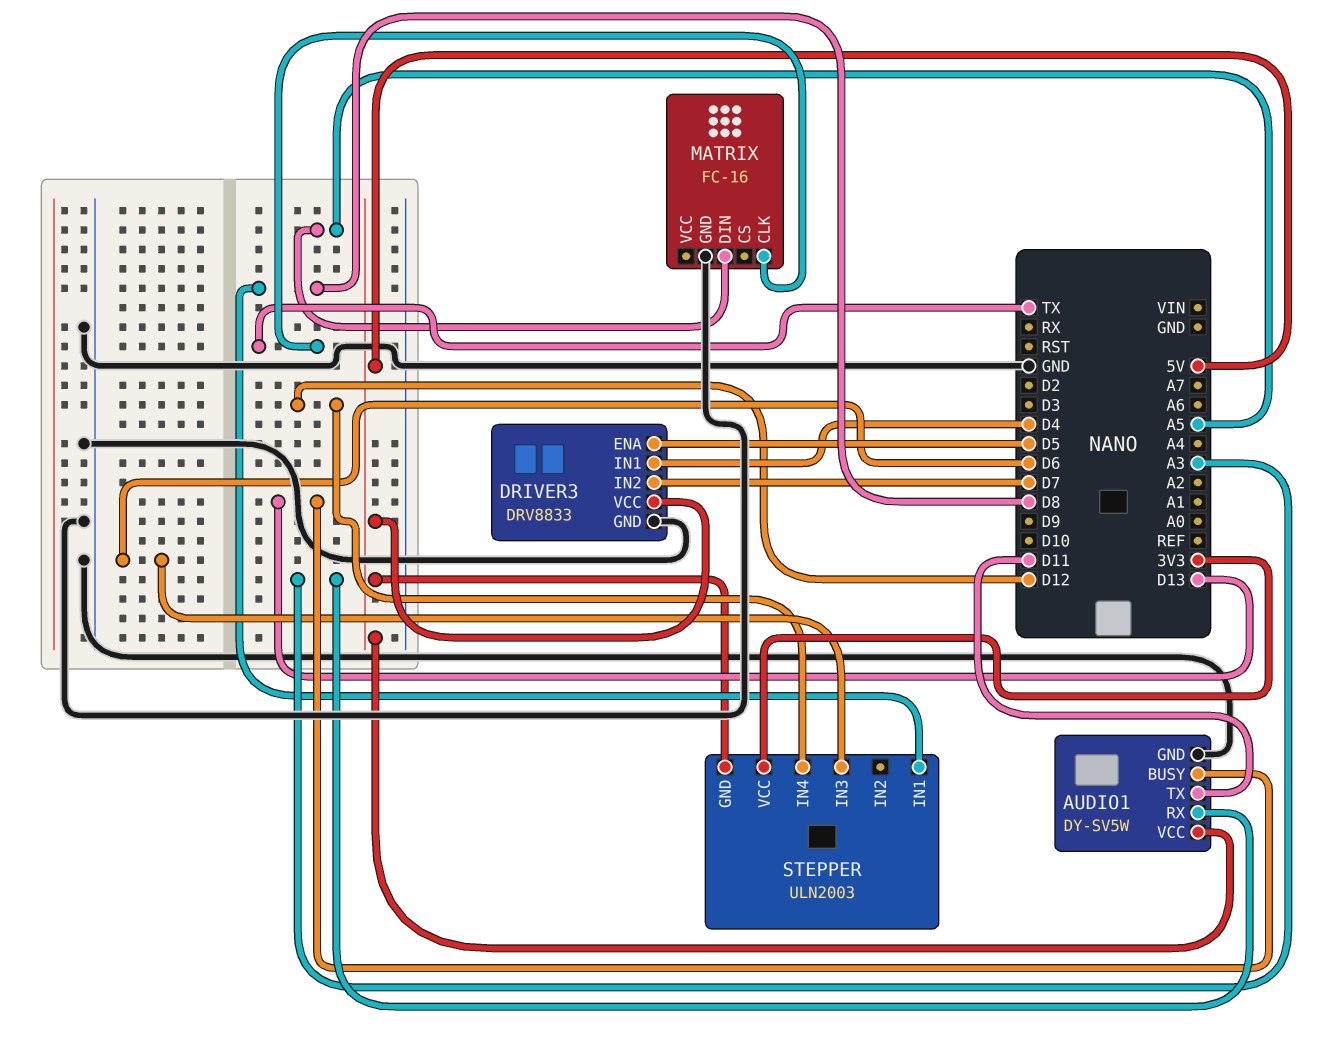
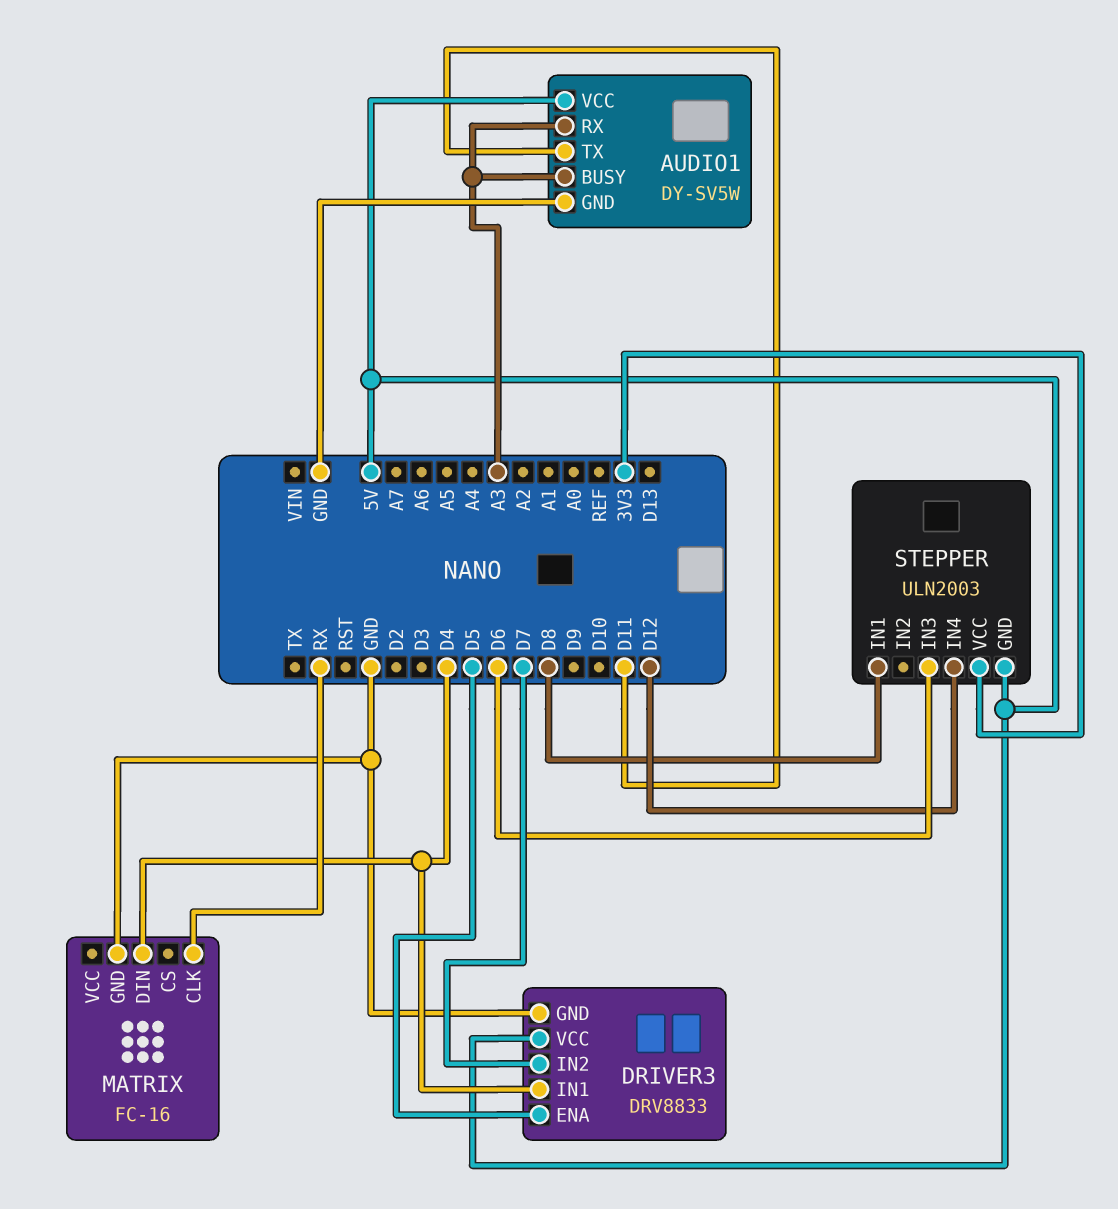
AUDIO1 pin BUSY: D13 -> A3
MATRIX pin CLK: TX -> RX
MATRIX pin DIN: A5 -> D4

